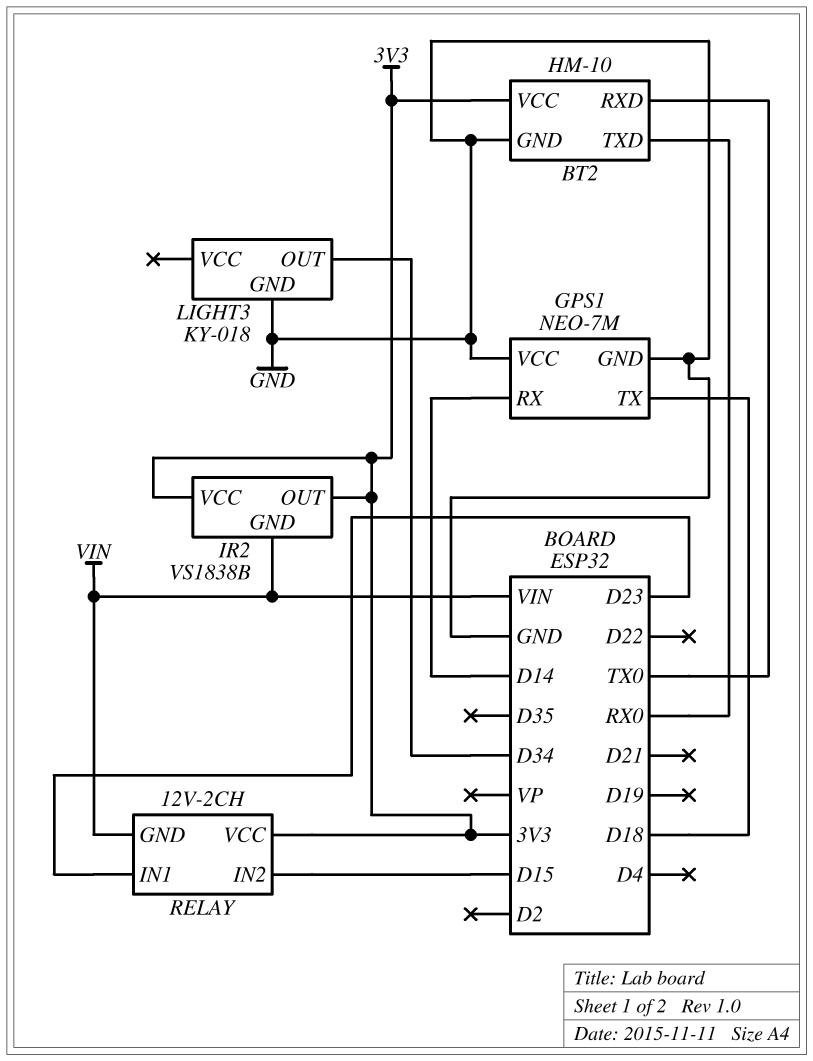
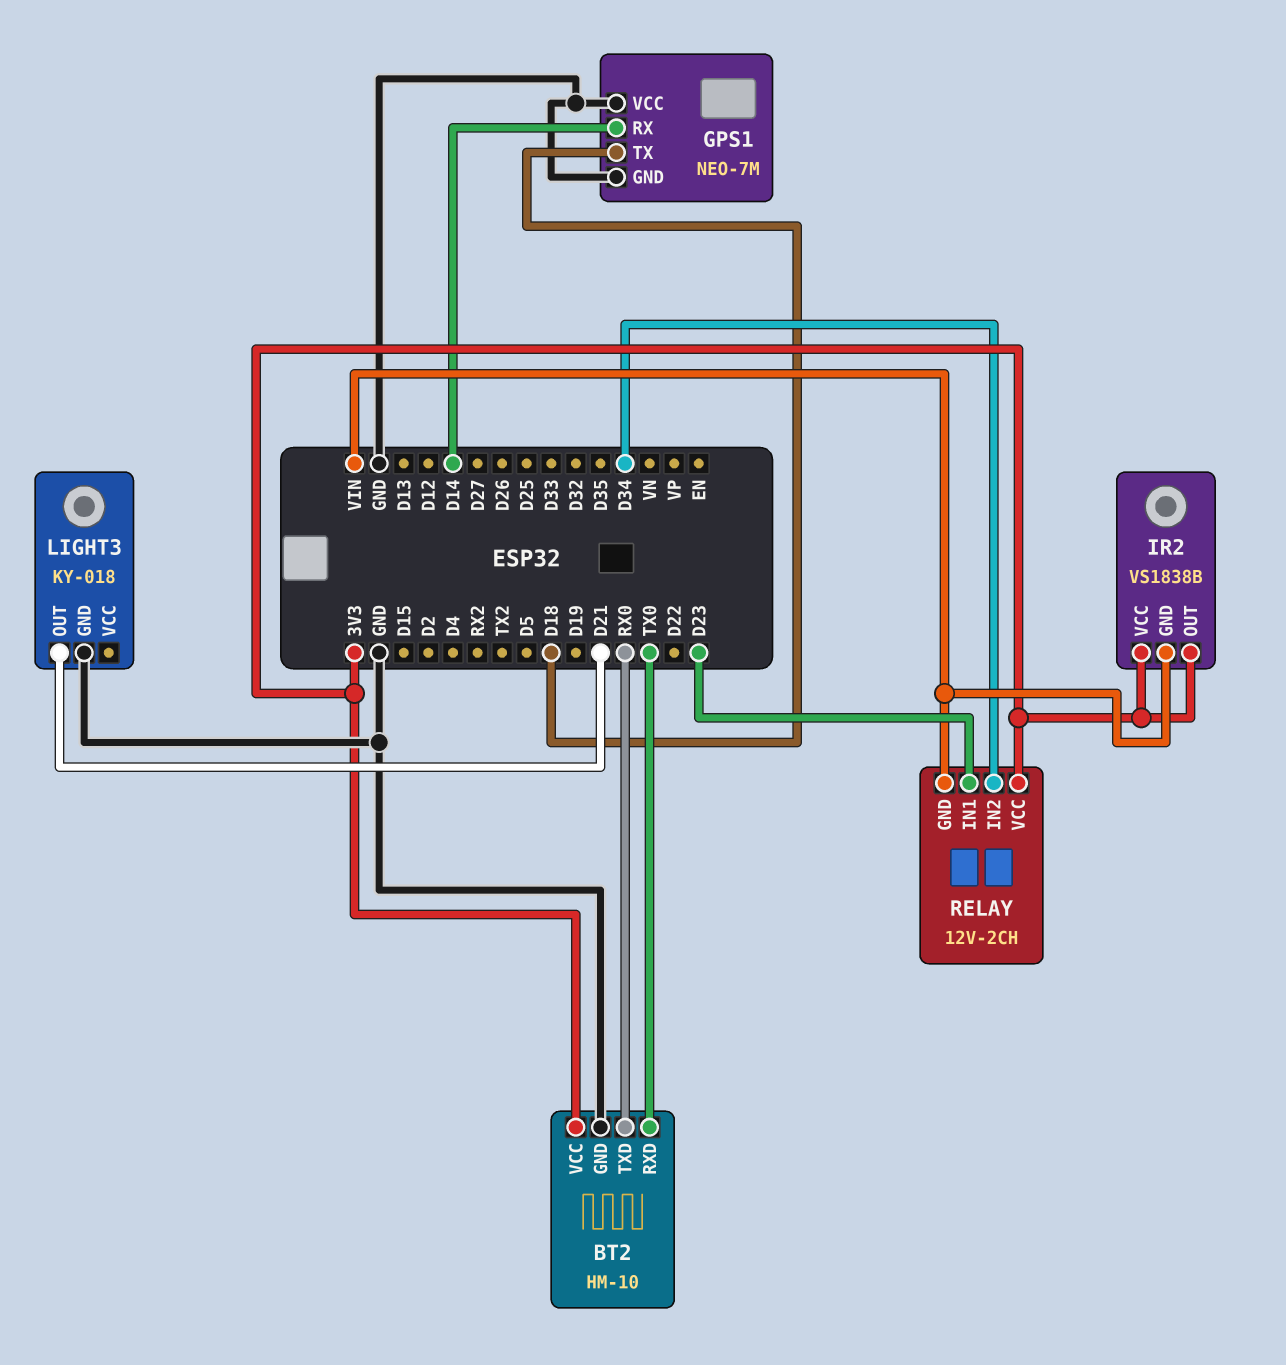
LIGHT3 pin OUT: D34 -> D21
RELAY pin IN2: D15 -> D34

